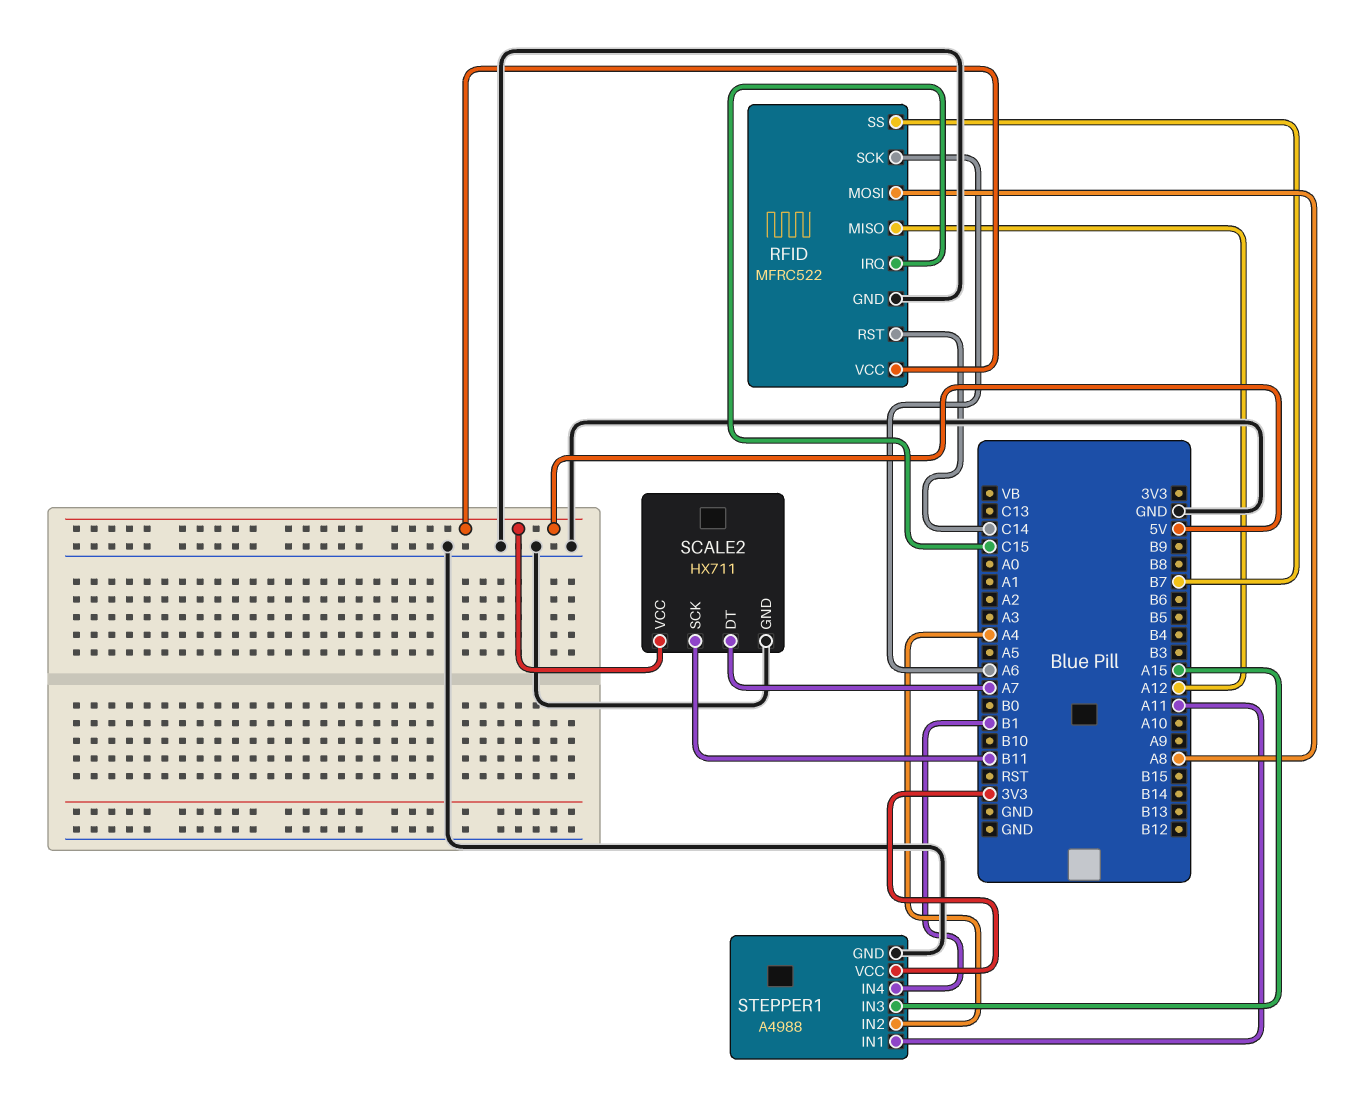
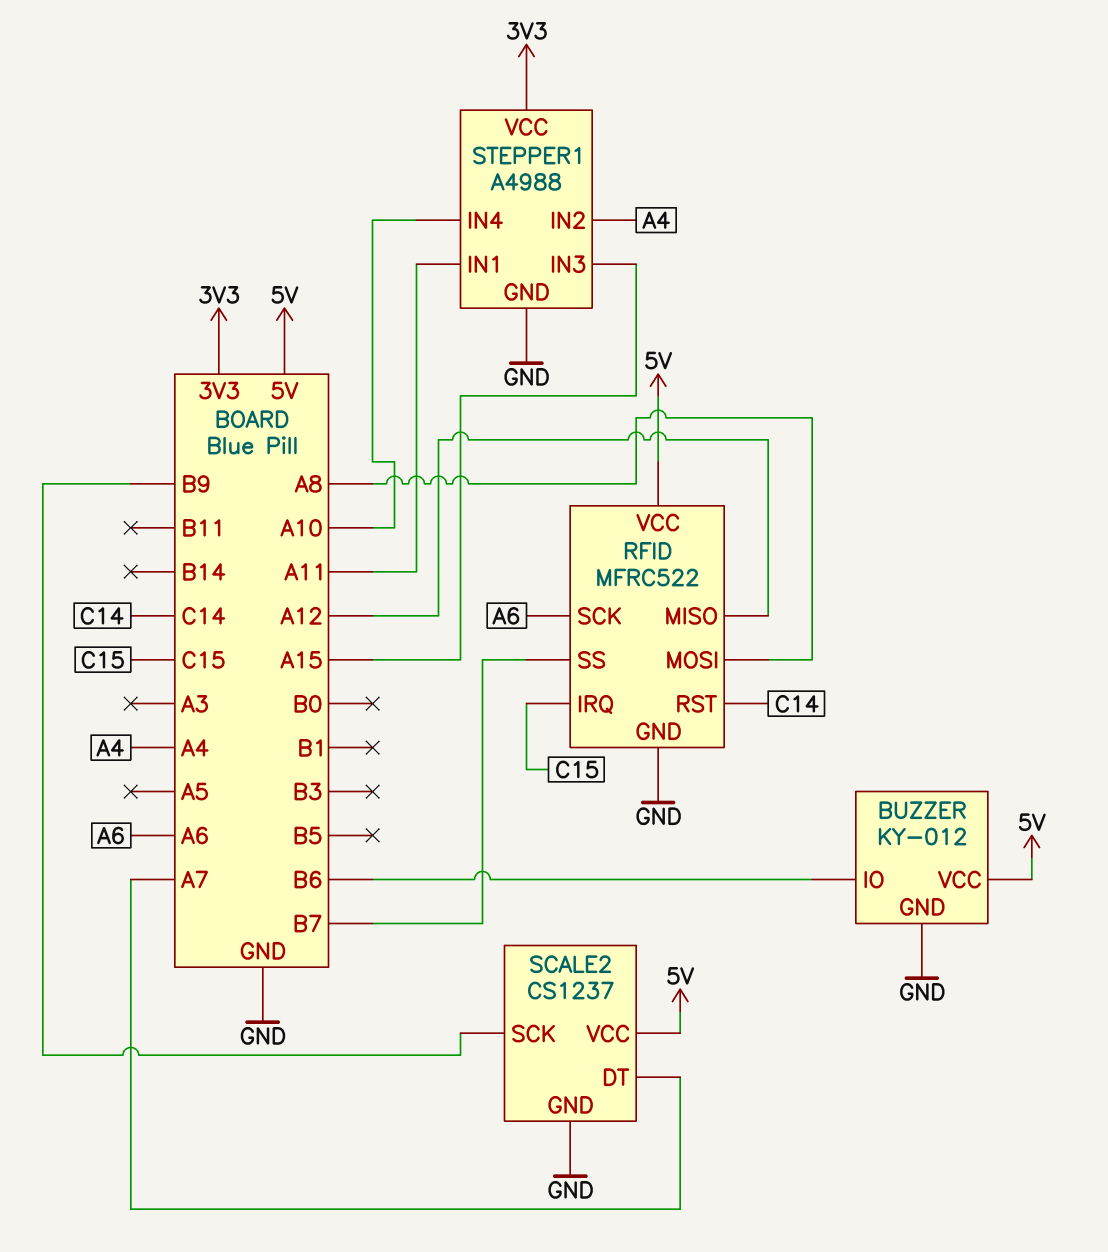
BUZZER: none -> KY-012
BUZZER pin GND: none -> GND
BUZZER pin IO: none -> B6
BUZZER pin VCC: none -> 5V
SCALE2: HX711 -> CS1237
SCALE2 pin SCK: B11 -> B9
STEPPER1 pin IN4: B1 -> A10

